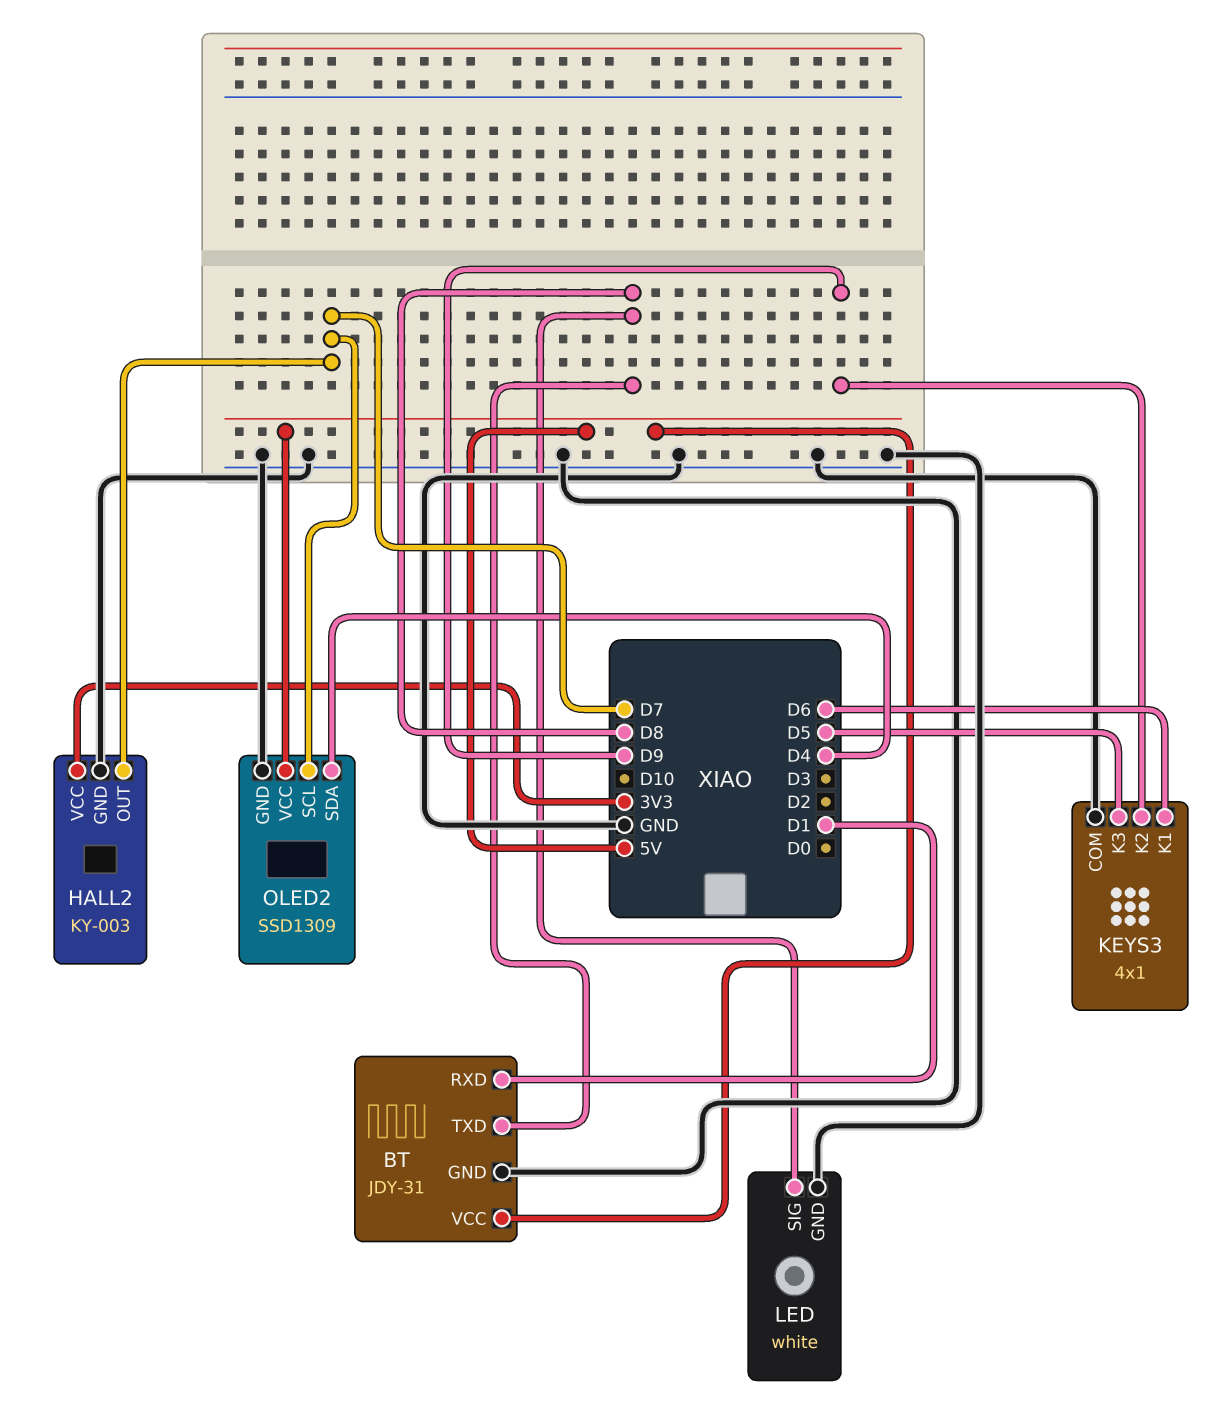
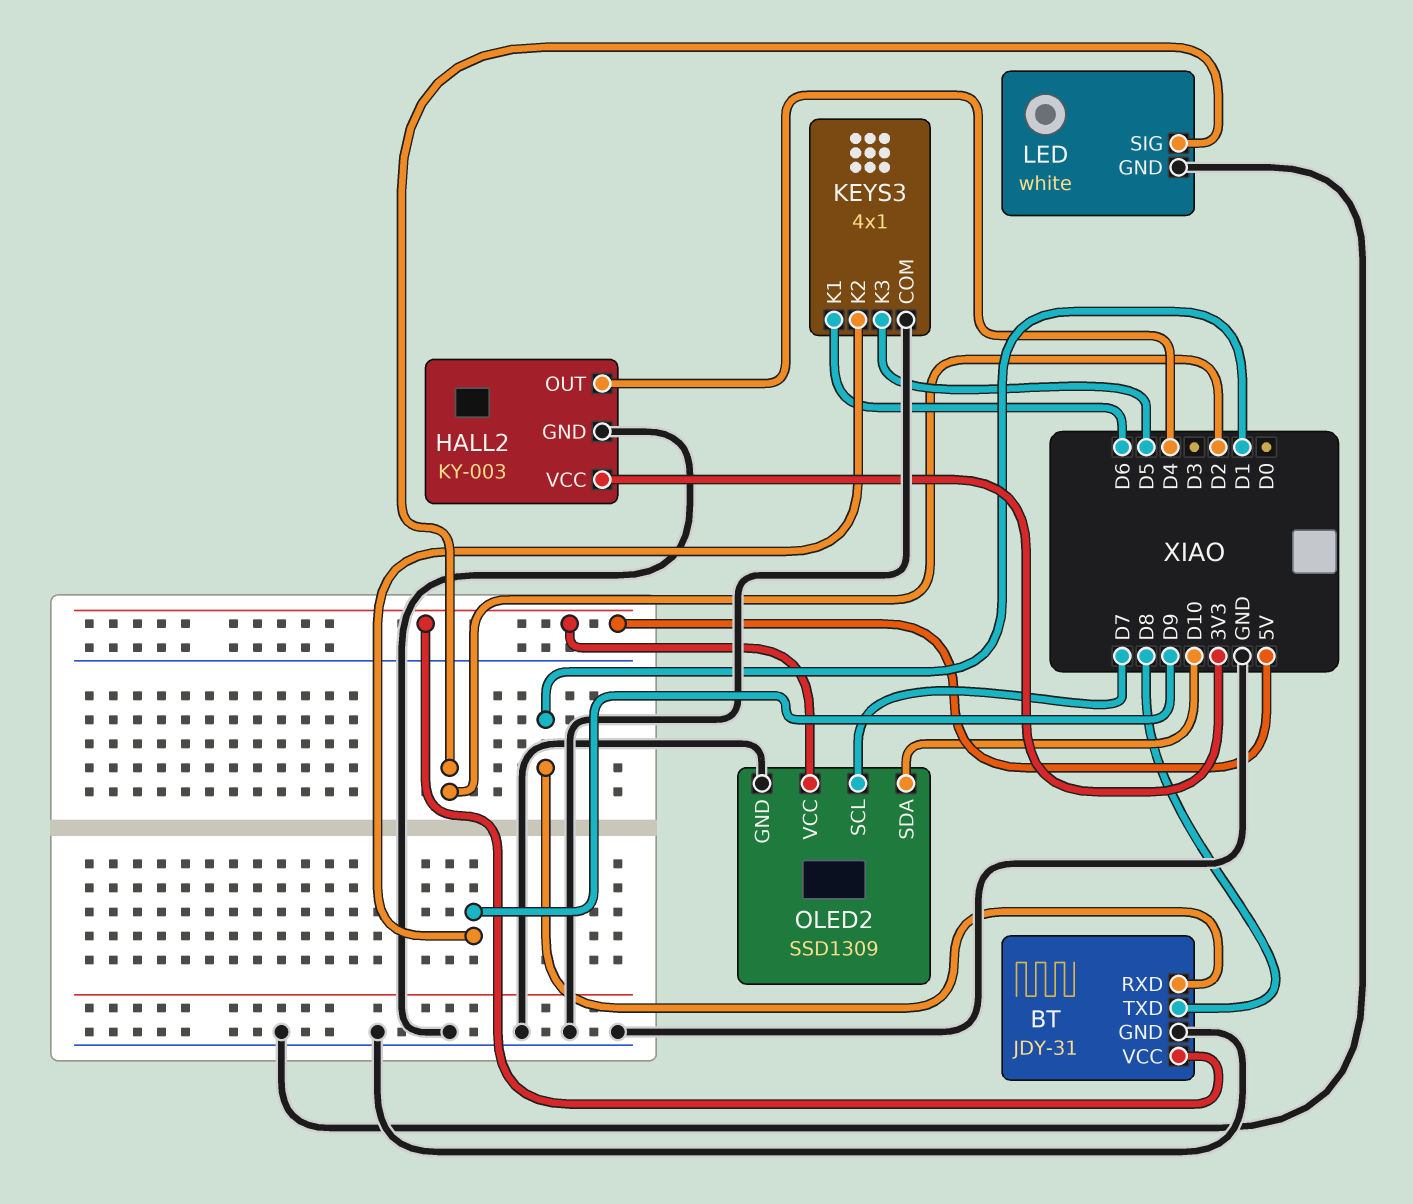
HALL2 pin OUT: D7 -> D4
LED pin SIG: D8 -> D2
OLED2 pin SDA: D4 -> D10

